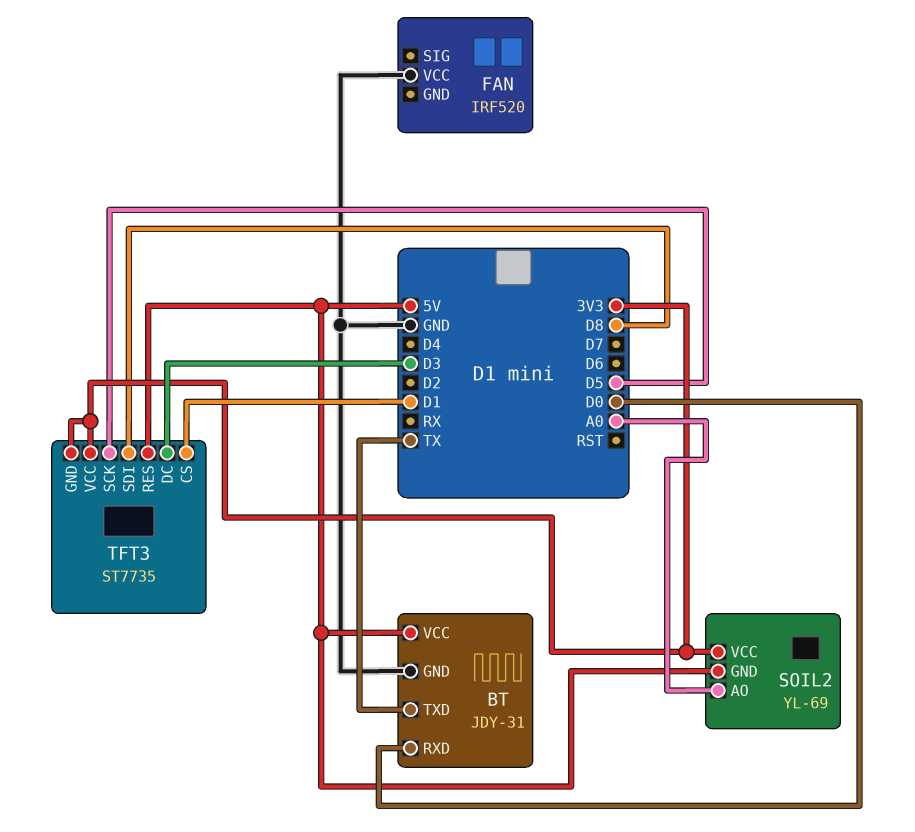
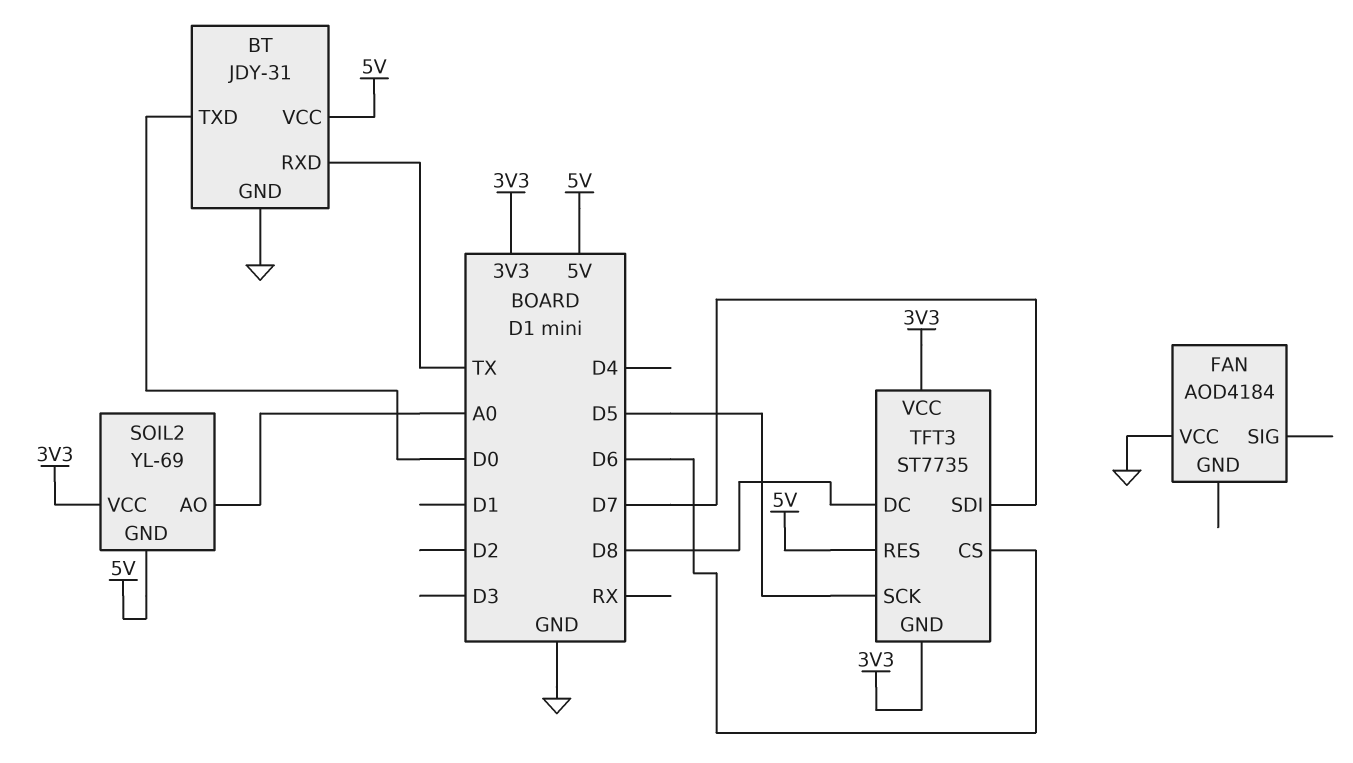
BT pin RXD: D0 -> TX
BT pin TXD: TX -> D0
FAN: IRF520 -> AOD4184
TFT3 pin CS: D1 -> D6
TFT3 pin DC: D3 -> D8
TFT3 pin SDI: D8 -> D7

